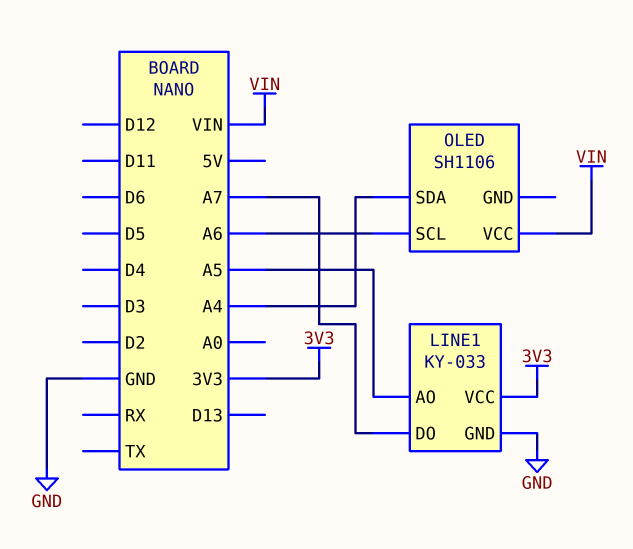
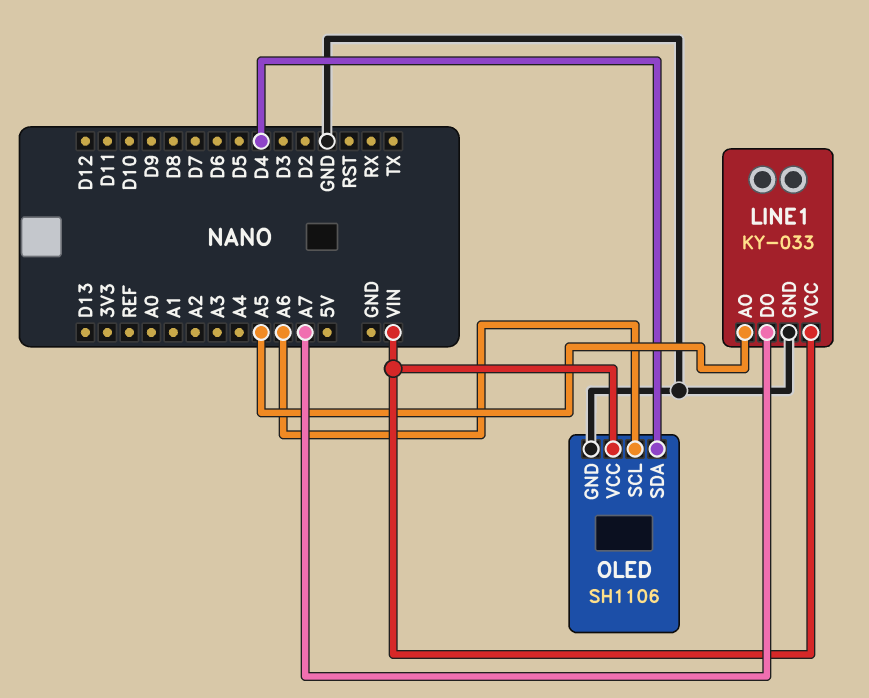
LINE1 pin VCC: 3V3 -> VIN
OLED pin GND: none -> GND
OLED pin SDA: A4 -> D4

